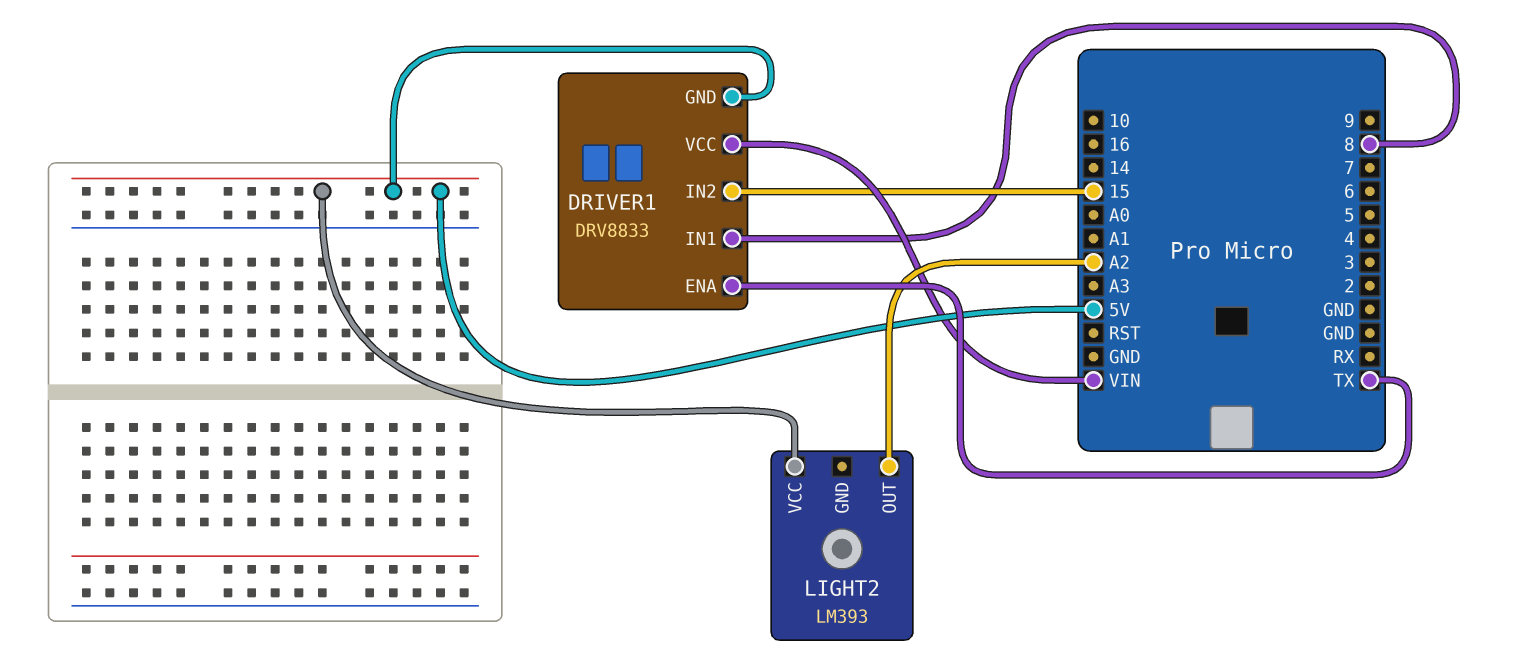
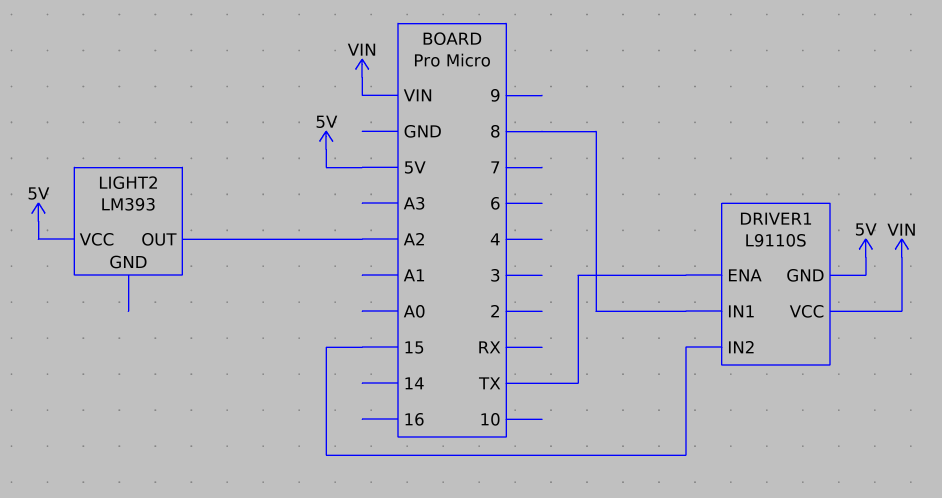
DRIVER1: DRV8833 -> L9110S

